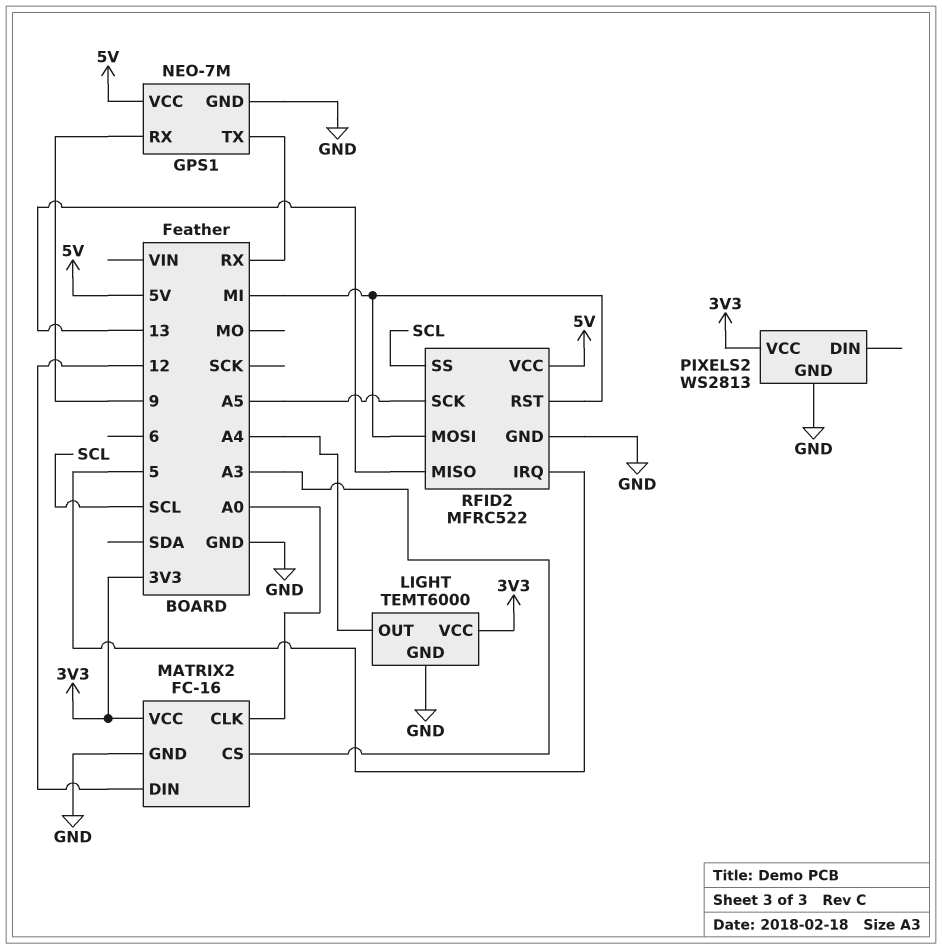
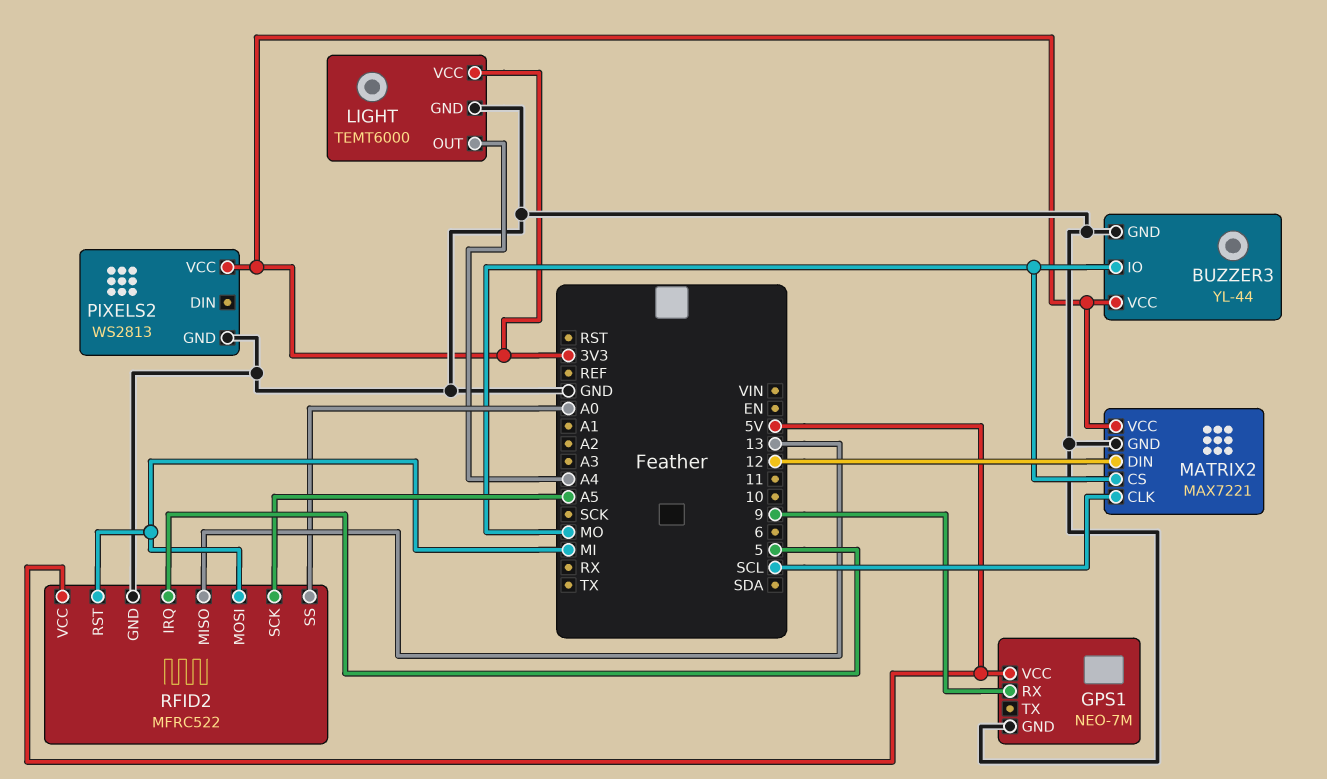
BUZZER3: none -> YL-44
BUZZER3 pin GND: none -> GND
BUZZER3 pin IO: none -> MO
BUZZER3 pin VCC: none -> 3V3
GPS1 pin TX: RX -> none
MATRIX2: FC-16 -> MAX7221
MATRIX2 pin CLK: A0 -> SCL
MATRIX2 pin CS: A3 -> MO
RFID2 pin SS: SCL -> A0

